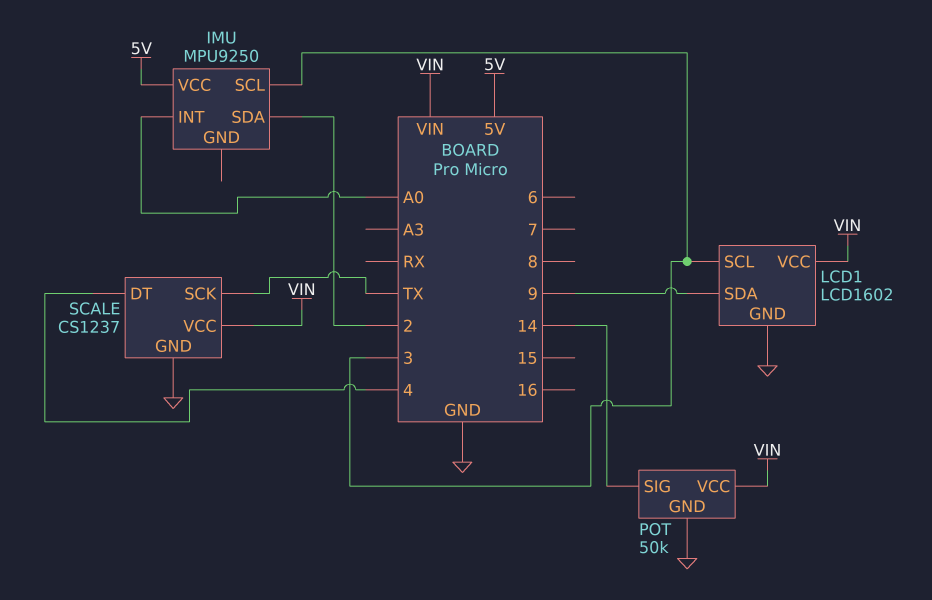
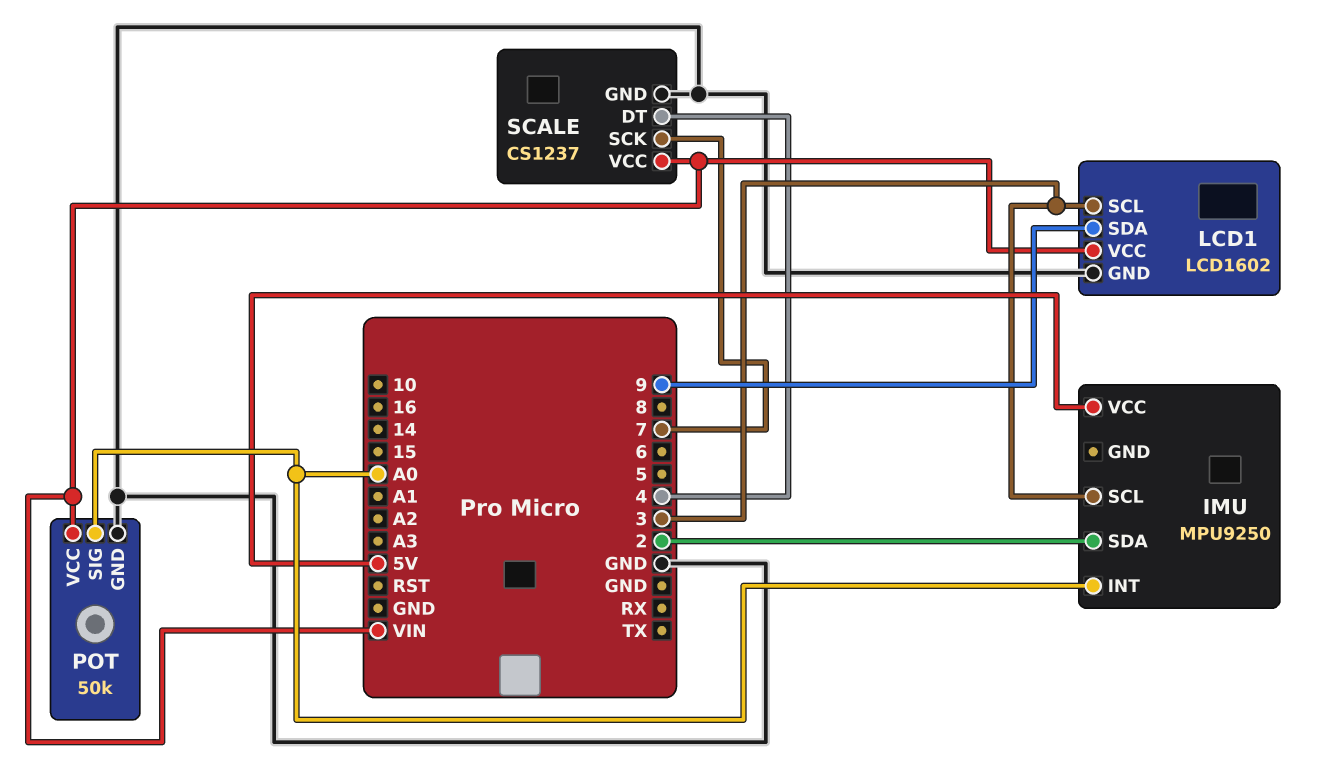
POT pin SIG: 14 -> A0
SCALE pin SCK: TX -> 7

